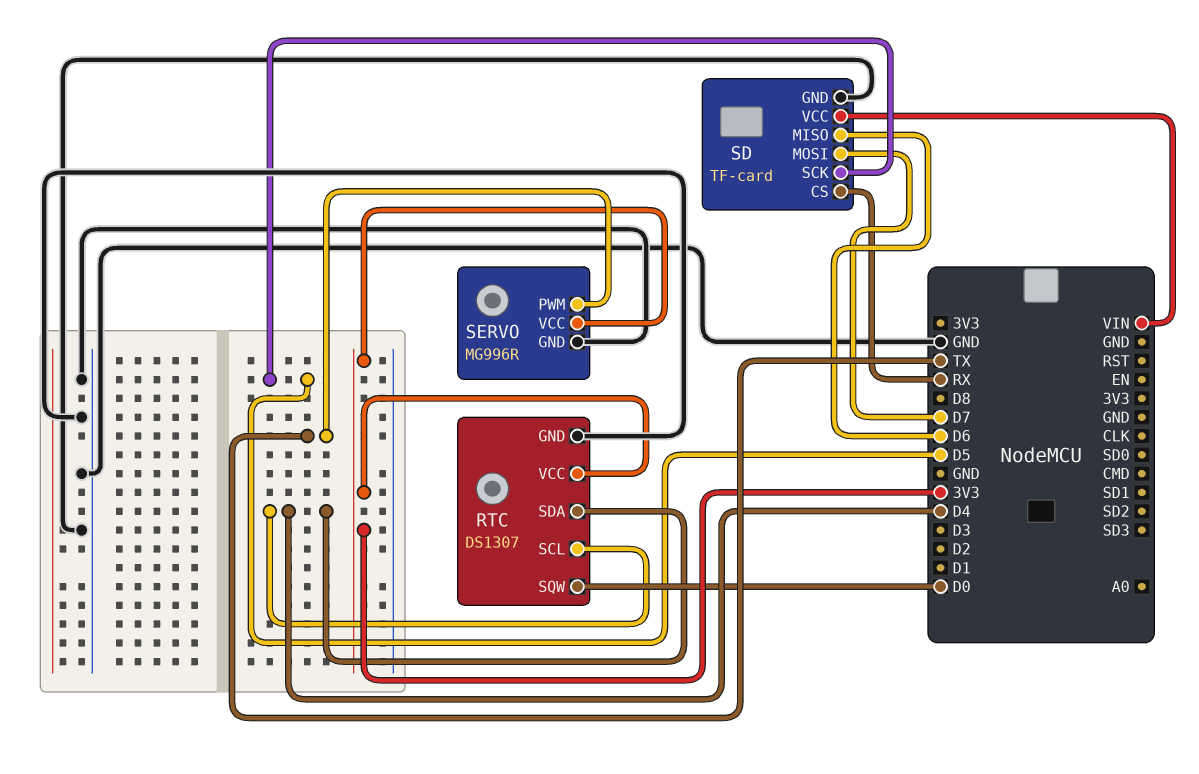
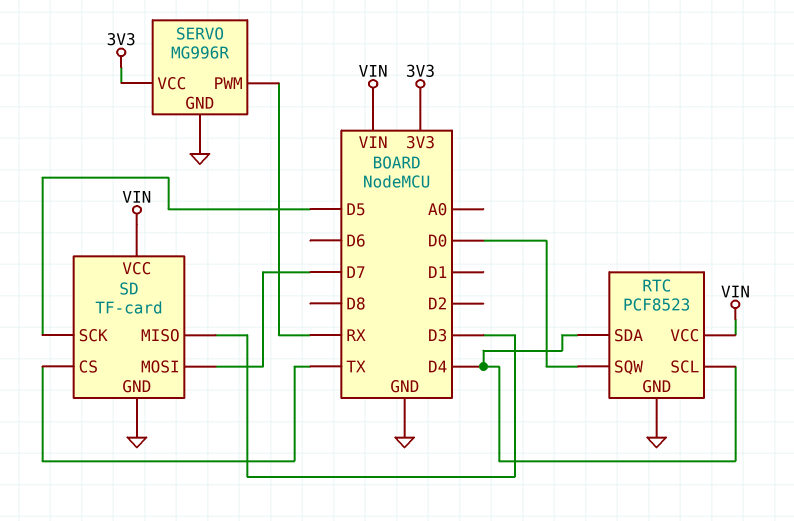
RTC: DS1307 -> PCF8523
RTC pin VCC: 3V3 -> VIN
SD pin CS: RX -> TX
SD pin MISO: D6 -> D3
SERVO pin PWM: TX -> RX

